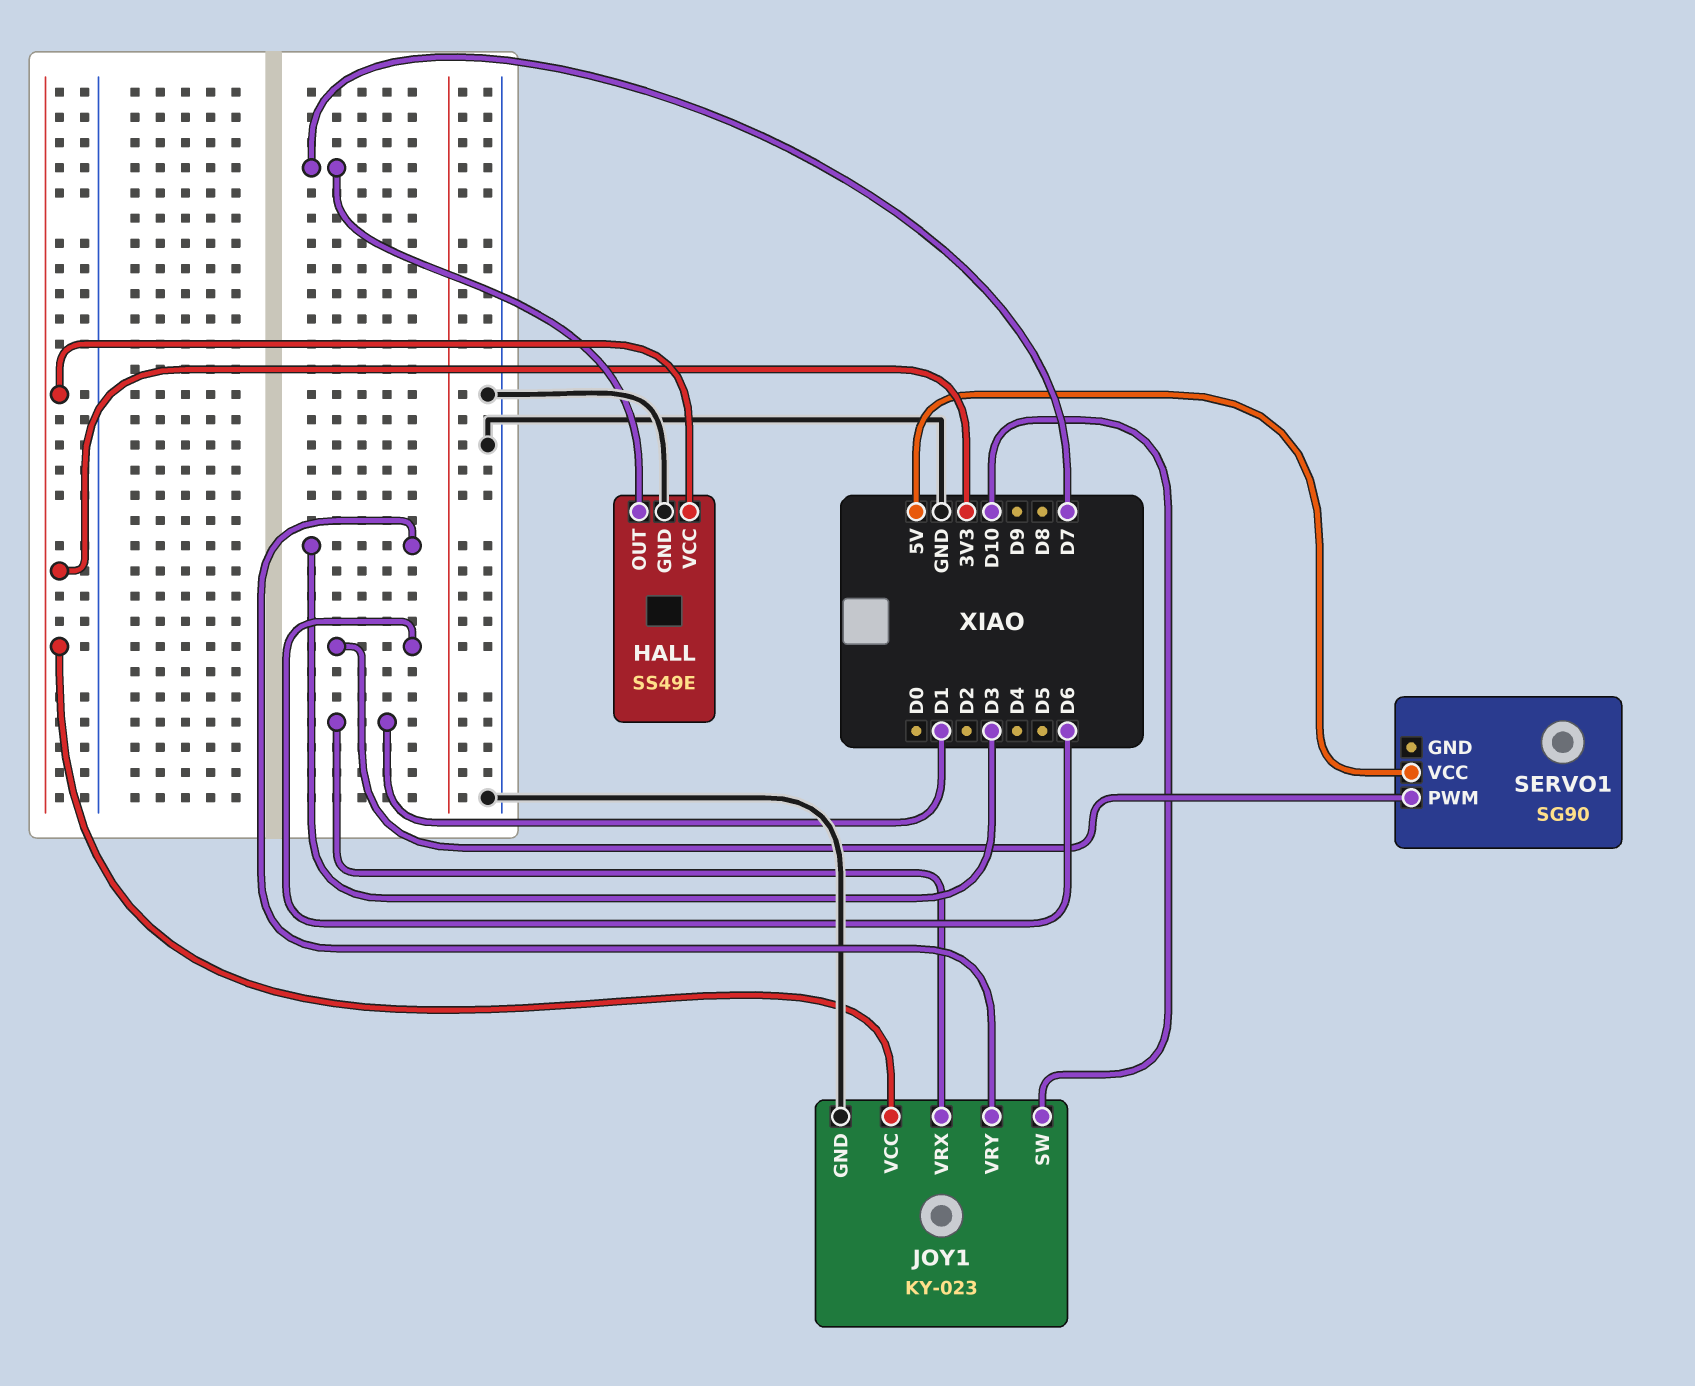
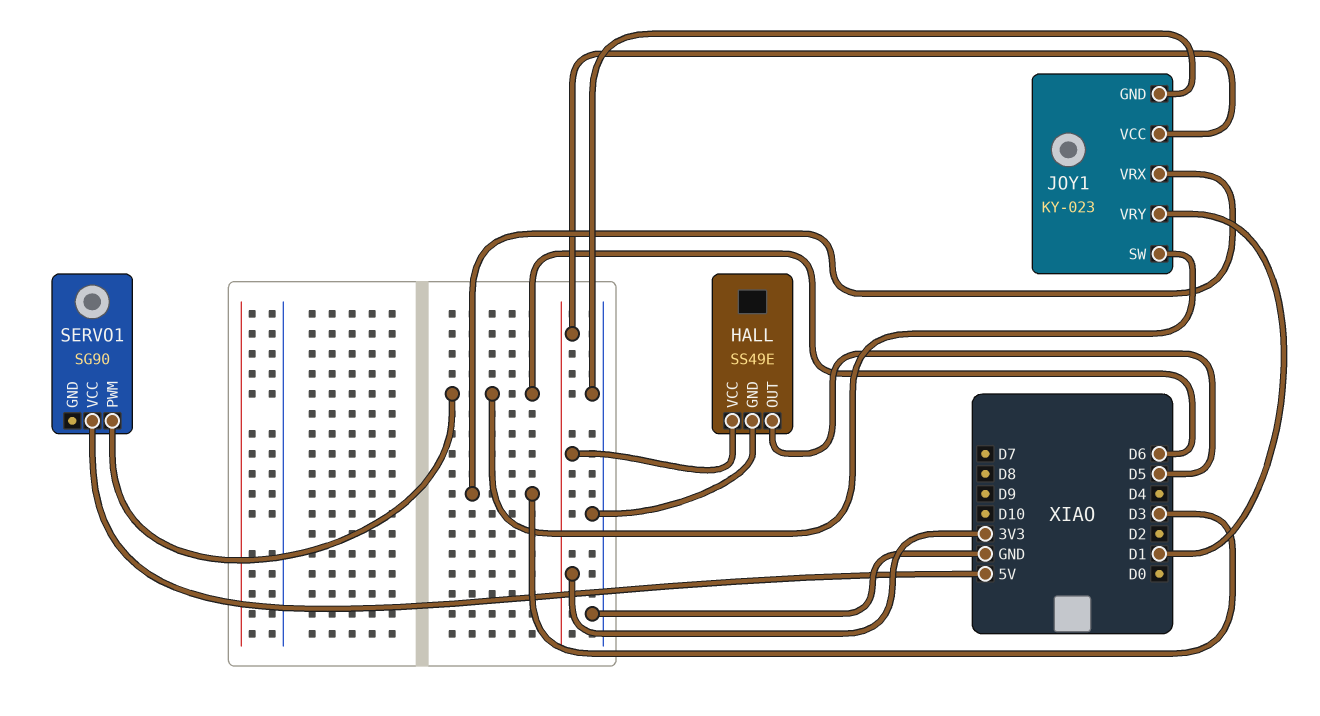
HALL pin OUT: D7 -> D5
JOY1 pin SW: D10 -> D6
JOY1 pin VRX: D1 -> D3
JOY1 pin VRY: D3 -> D1

